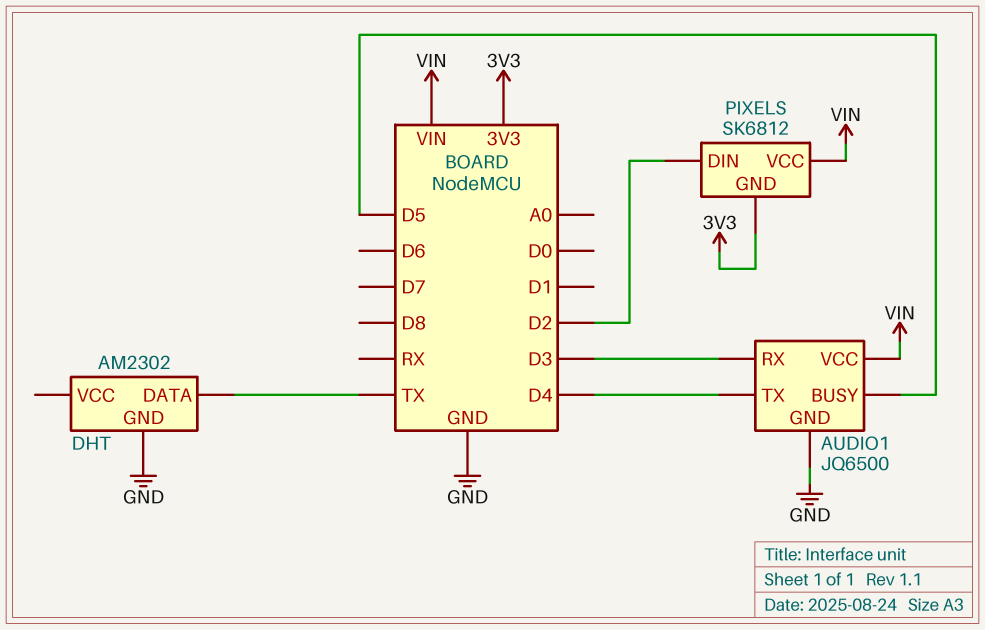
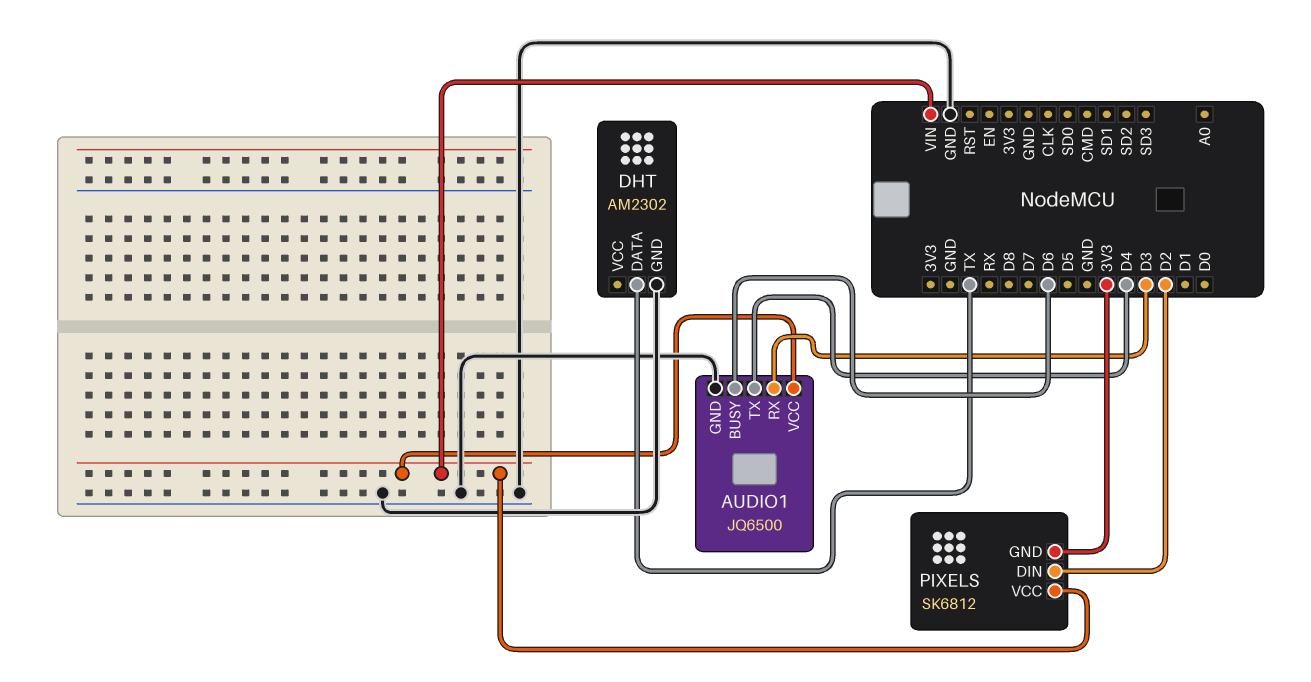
AUDIO1 pin BUSY: D5 -> D6

